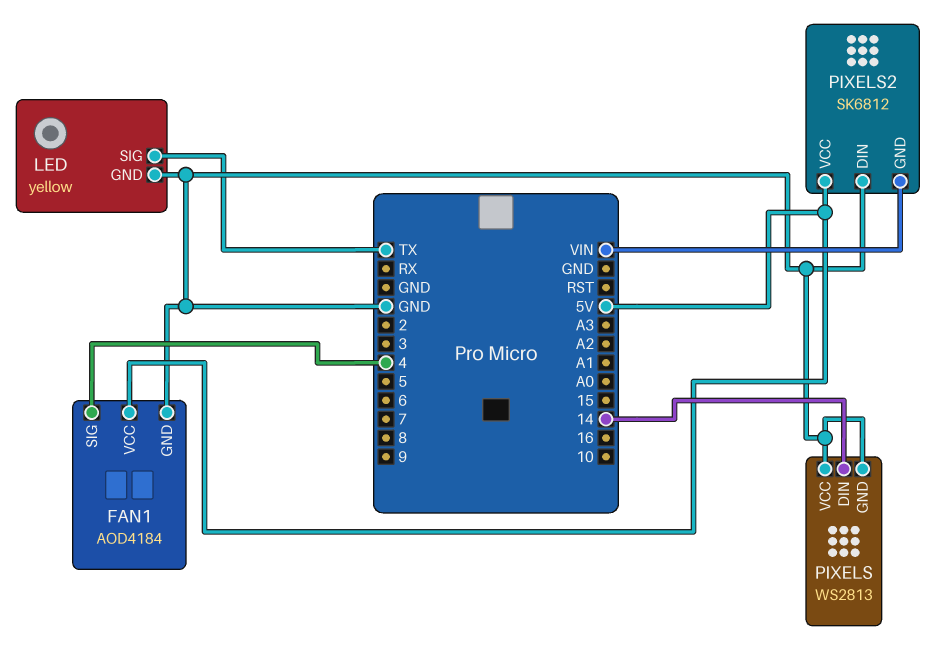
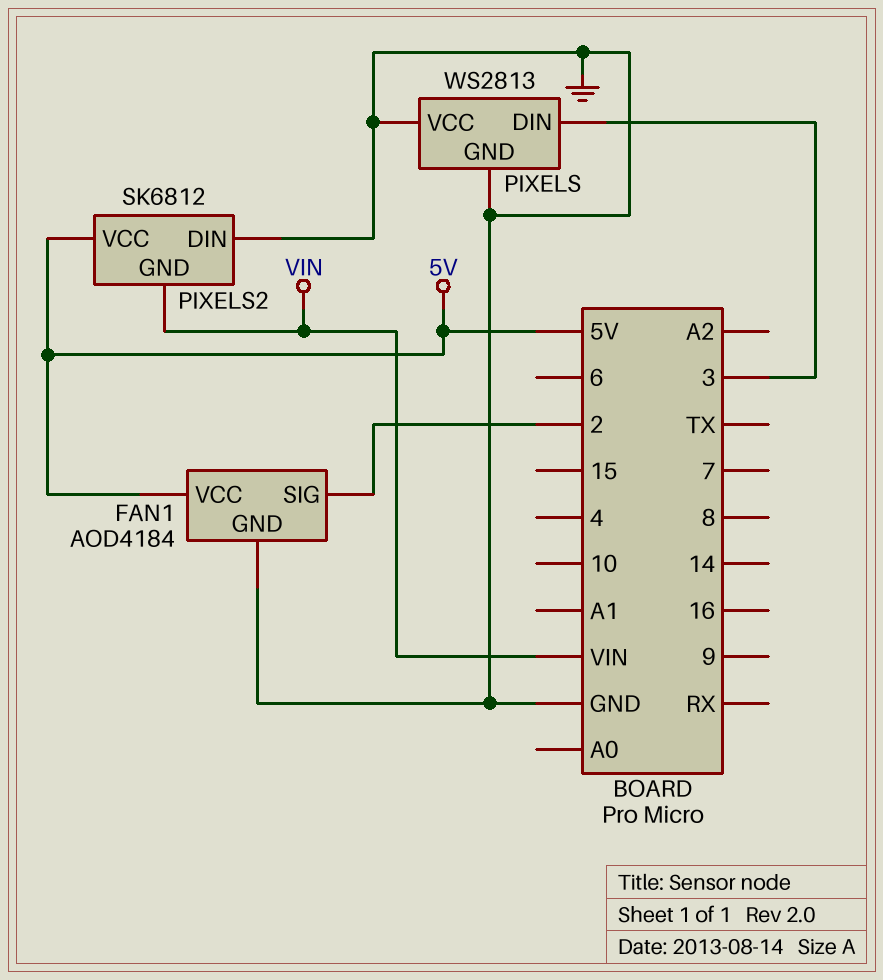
FAN1 pin SIG: 4 -> 2
LED: yellow -> none
LED pin GND: GND -> none
LED pin SIG: TX -> none
PIXELS pin DIN: 14 -> 3

